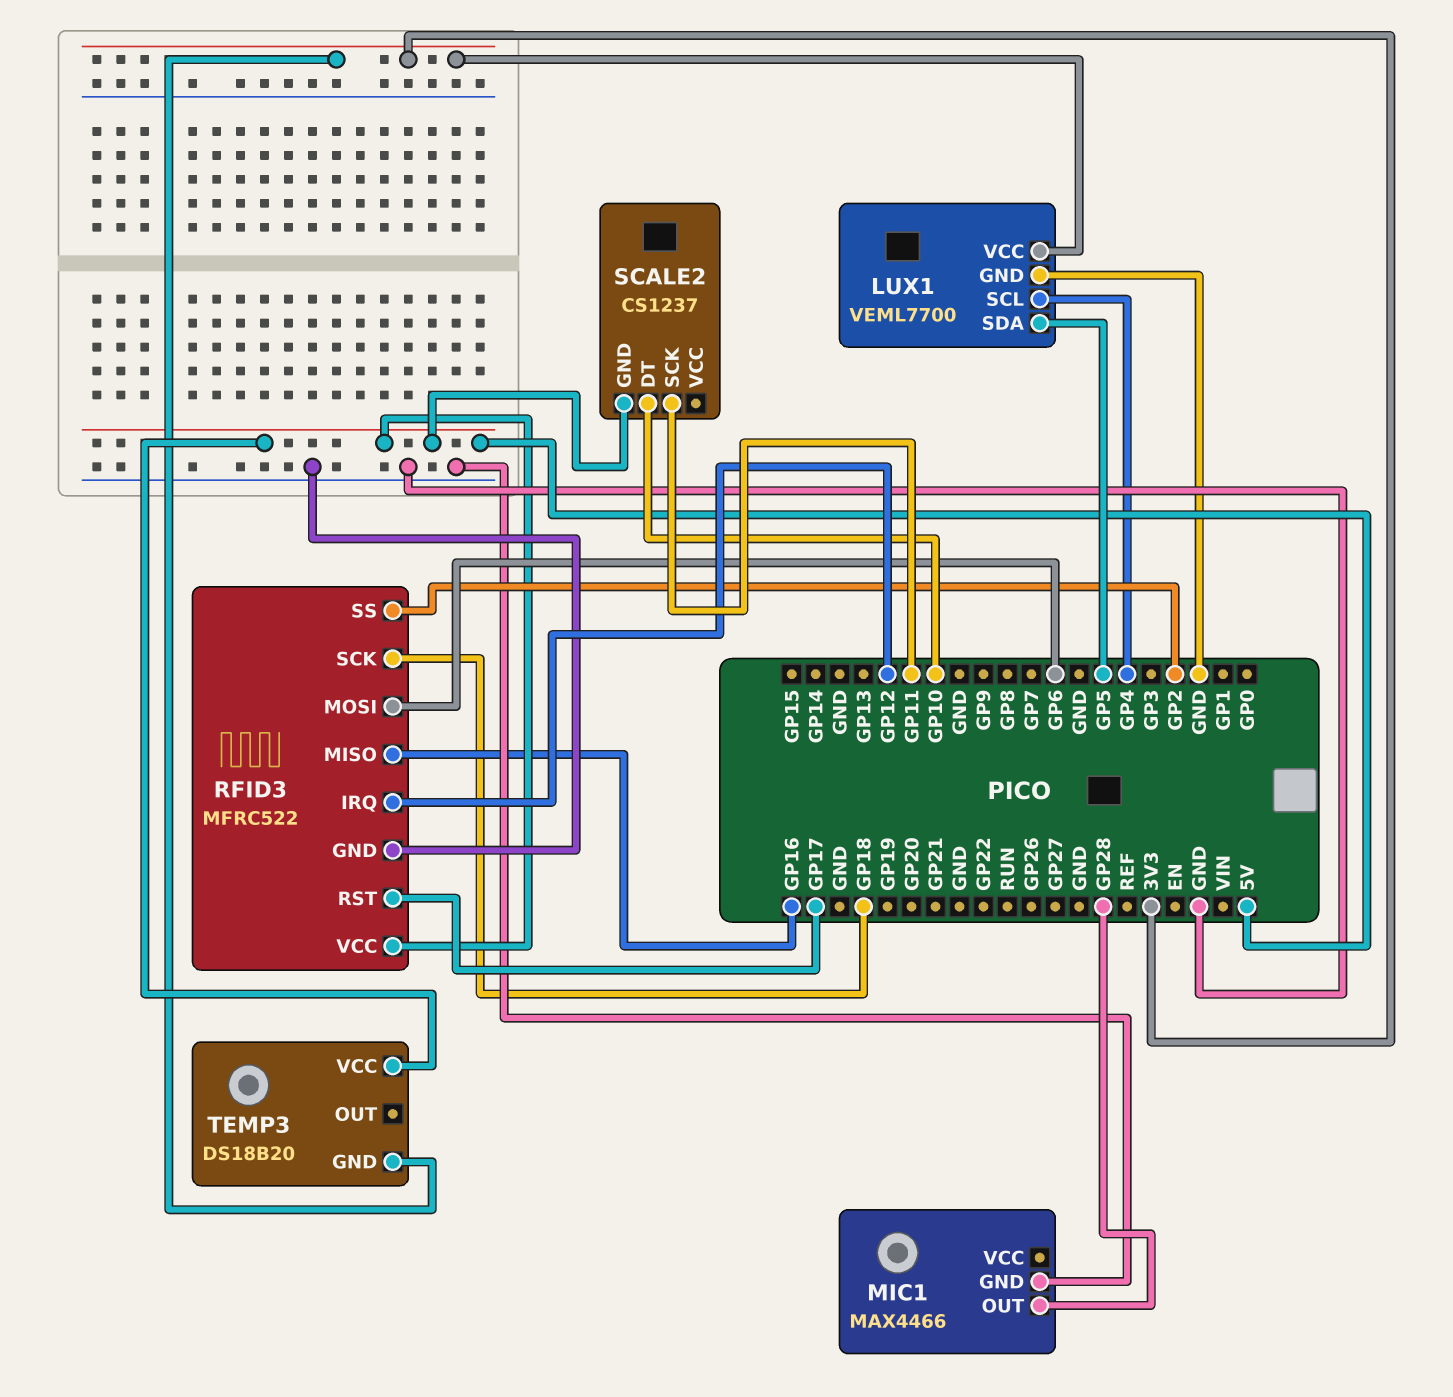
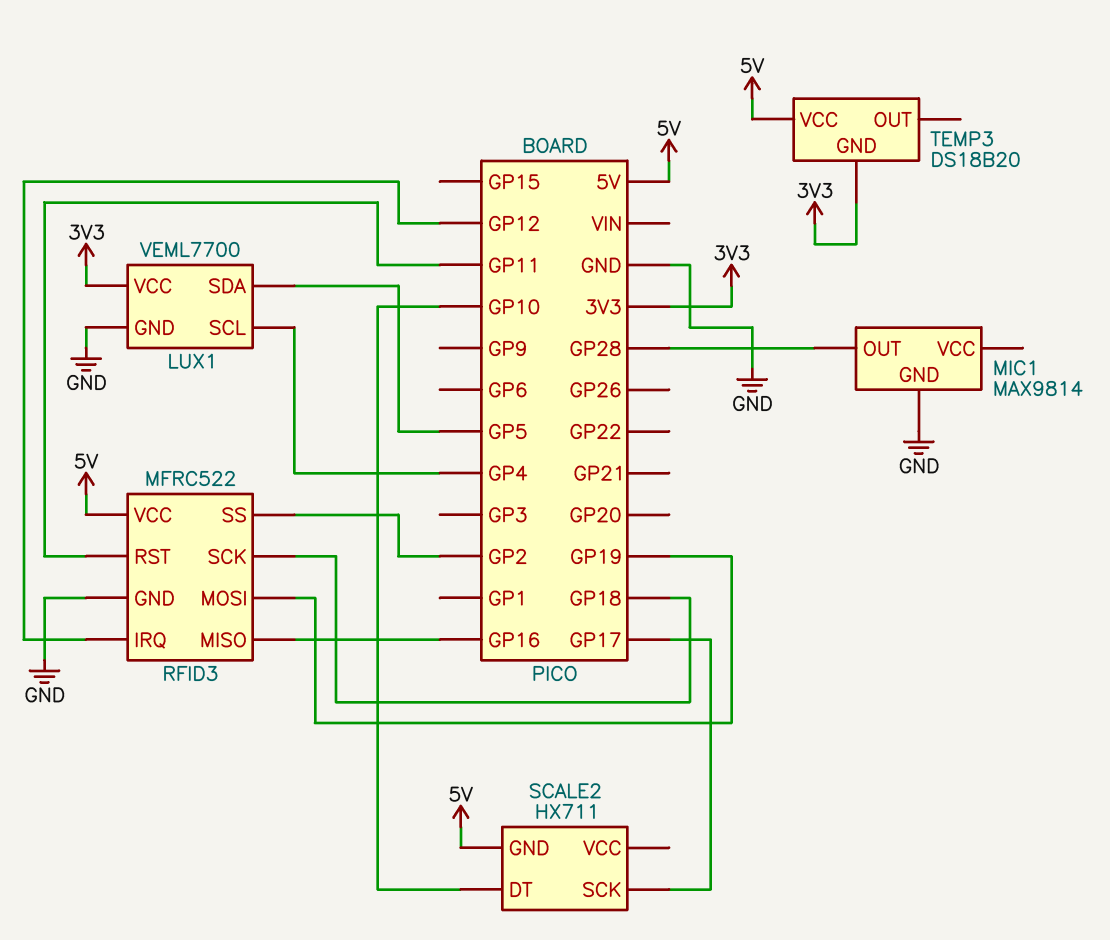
MIC1: MAX4466 -> MAX9814
RFID3 pin MOSI: GP6 -> GP19
RFID3 pin RST: GP17 -> GP11
SCALE2: CS1237 -> HX711
SCALE2 pin SCK: GP11 -> GP17

